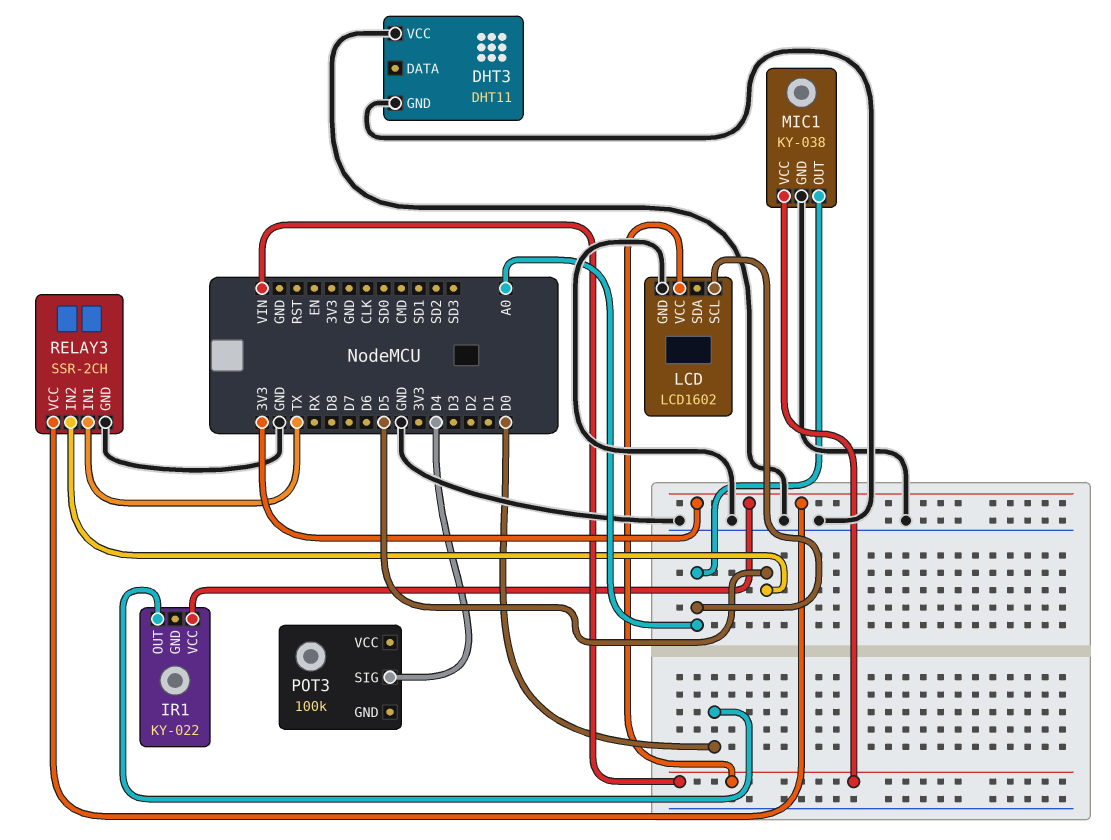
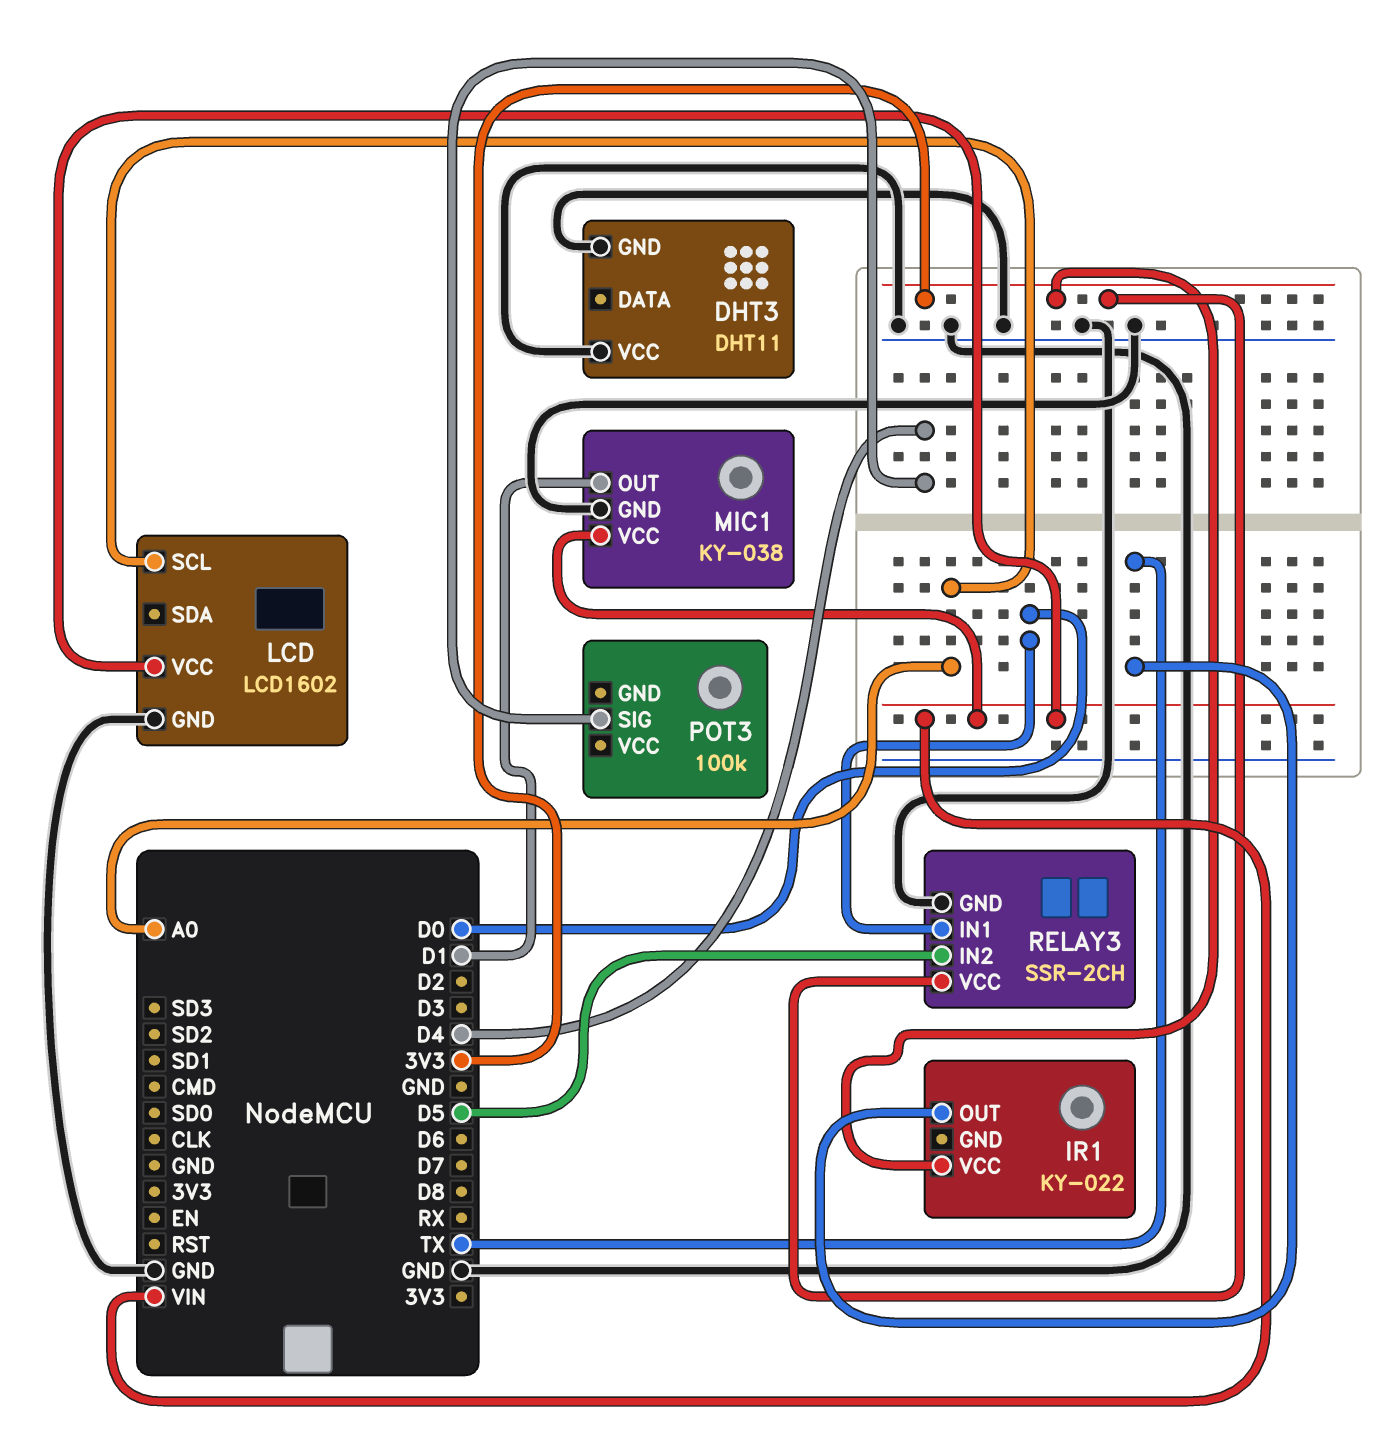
IR1 pin OUT: D0 -> TX
MIC1 pin OUT: A0 -> D1
RELAY3 pin IN1: TX -> D0

